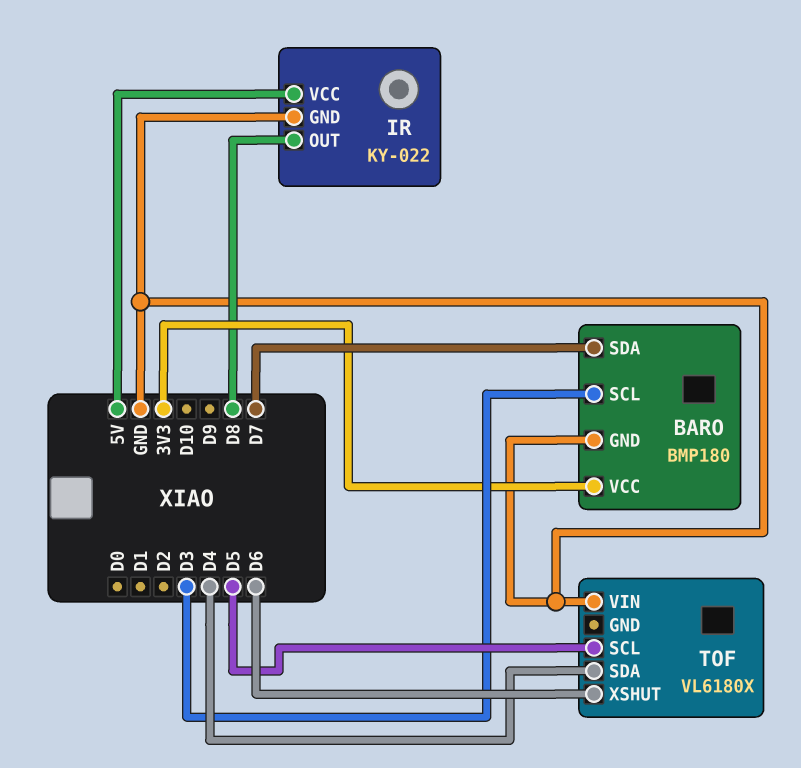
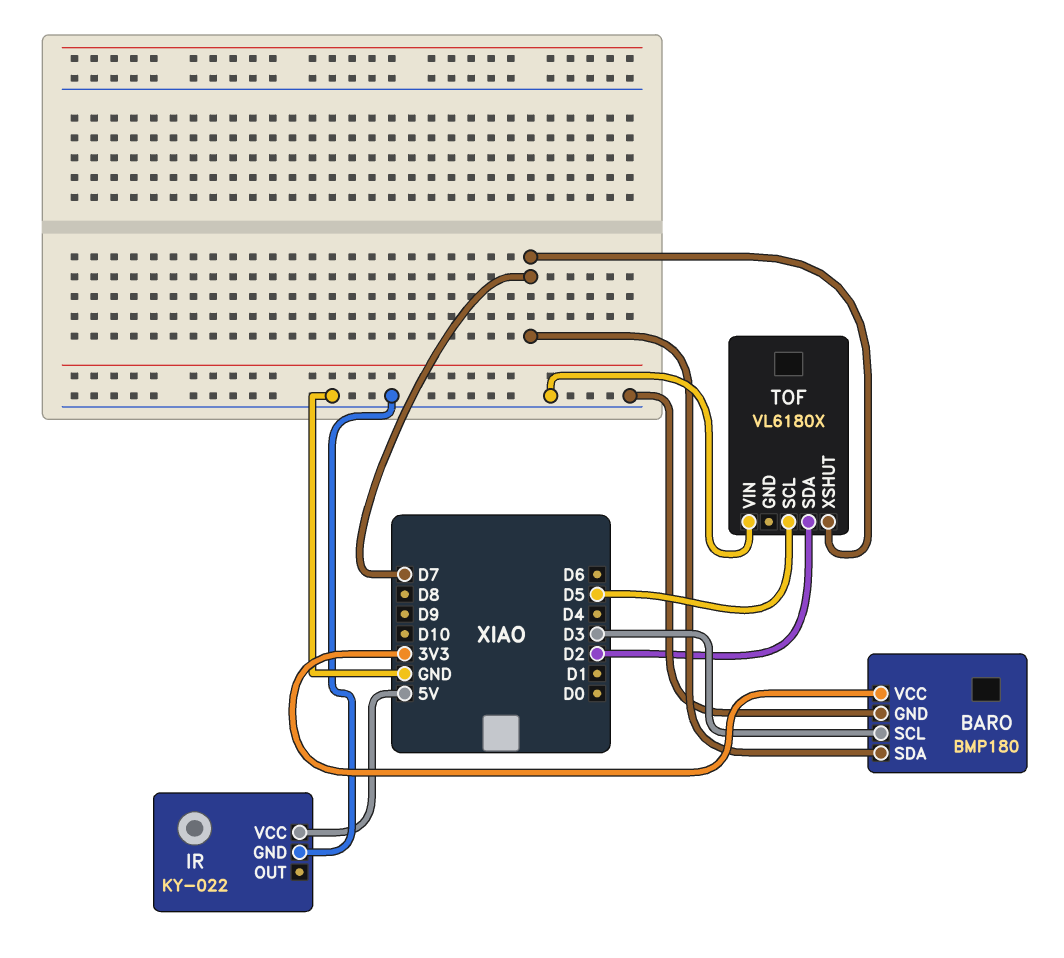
IR pin OUT: D8 -> none
TOF pin SDA: D4 -> D2
TOF pin XSHUT: D6 -> D7

